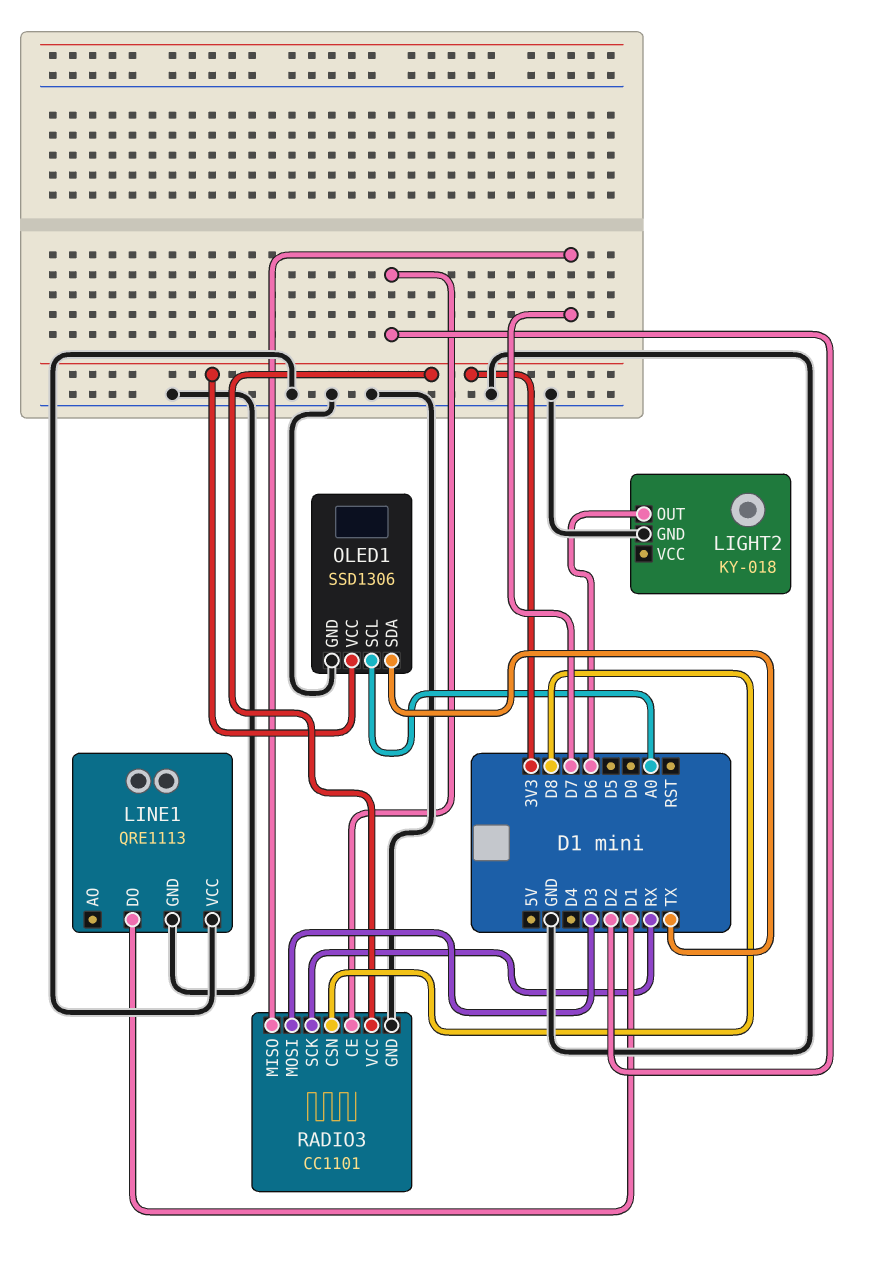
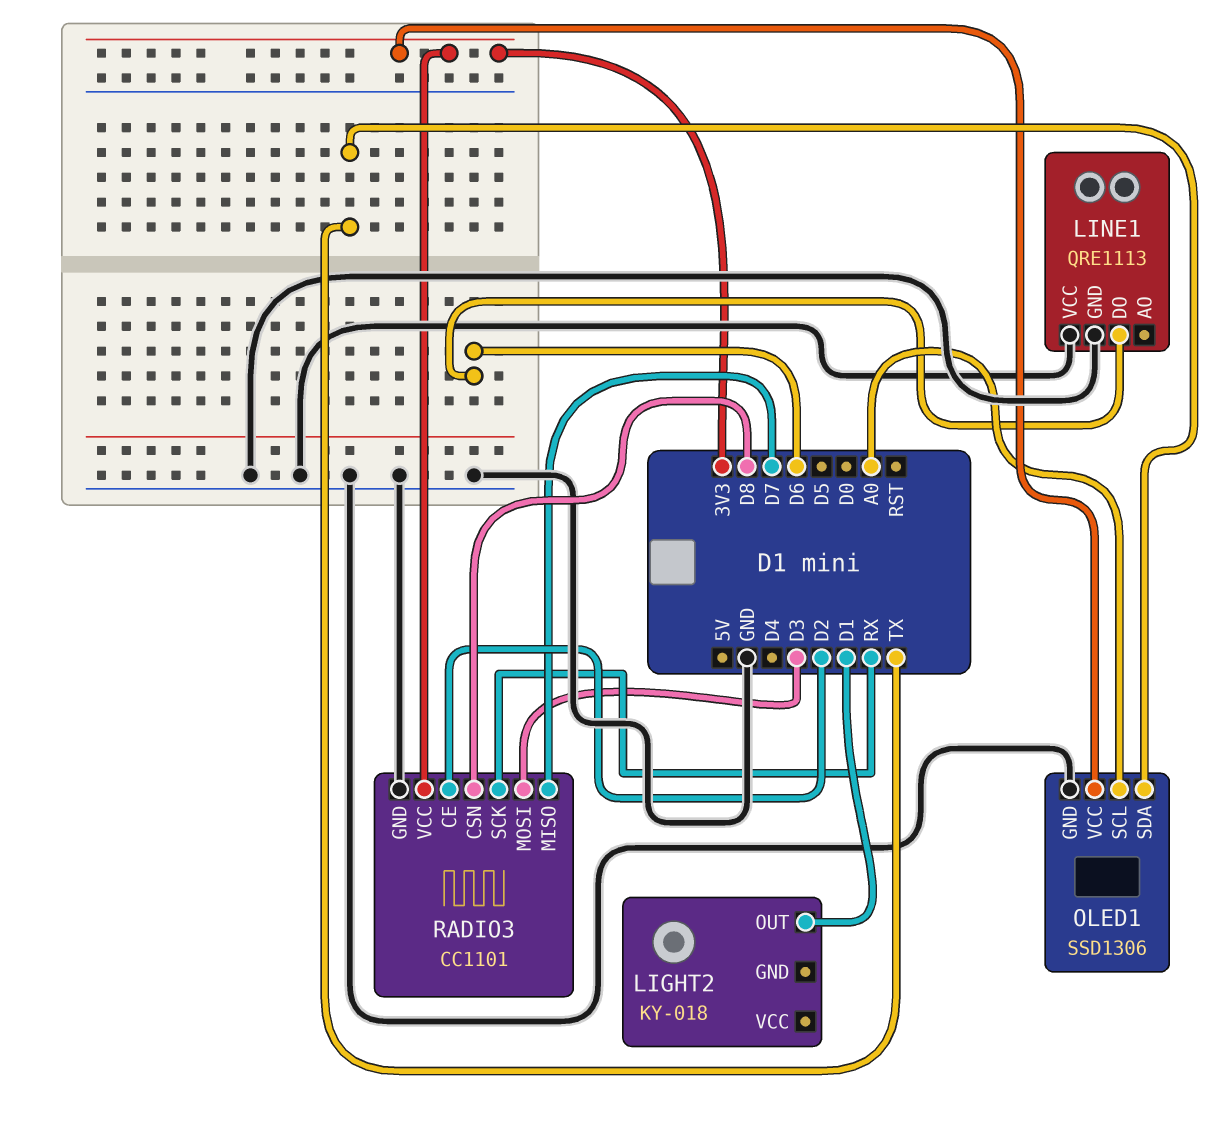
LIGHT2 pin GND: GND -> none
LIGHT2 pin OUT: D6 -> D1
LINE1 pin DO: D1 -> D6

